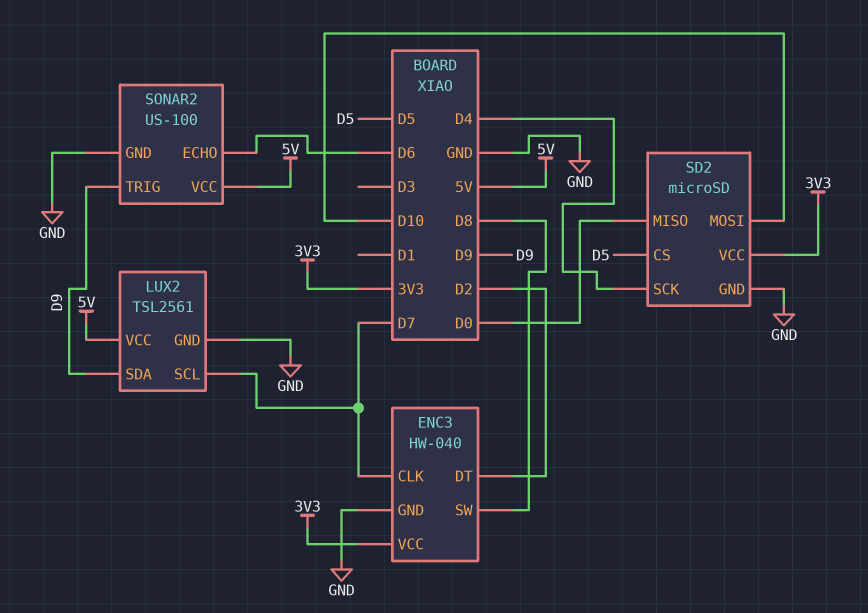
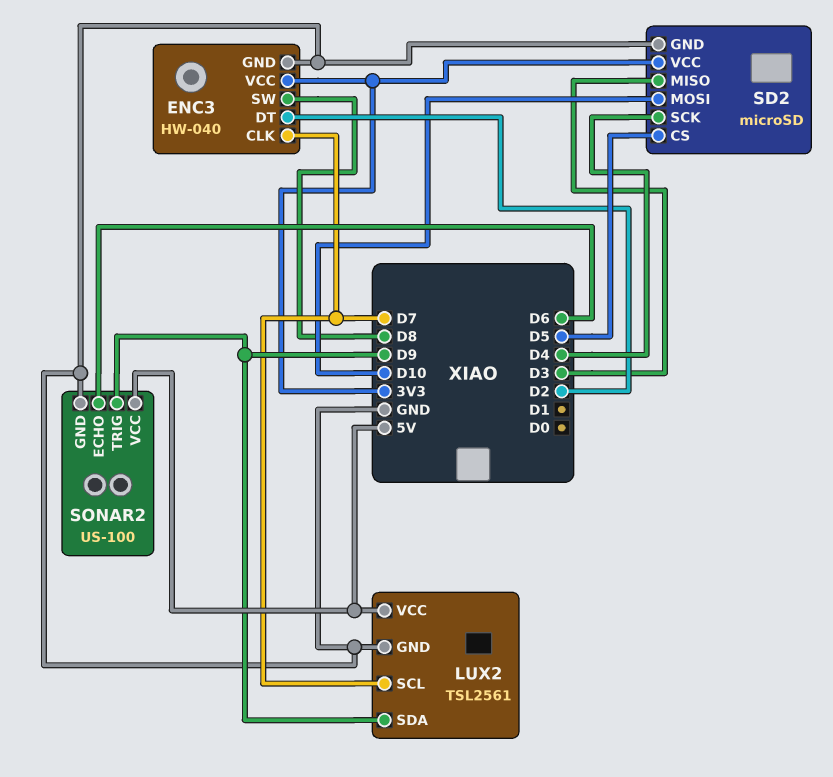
SD2 pin MISO: D0 -> D3

